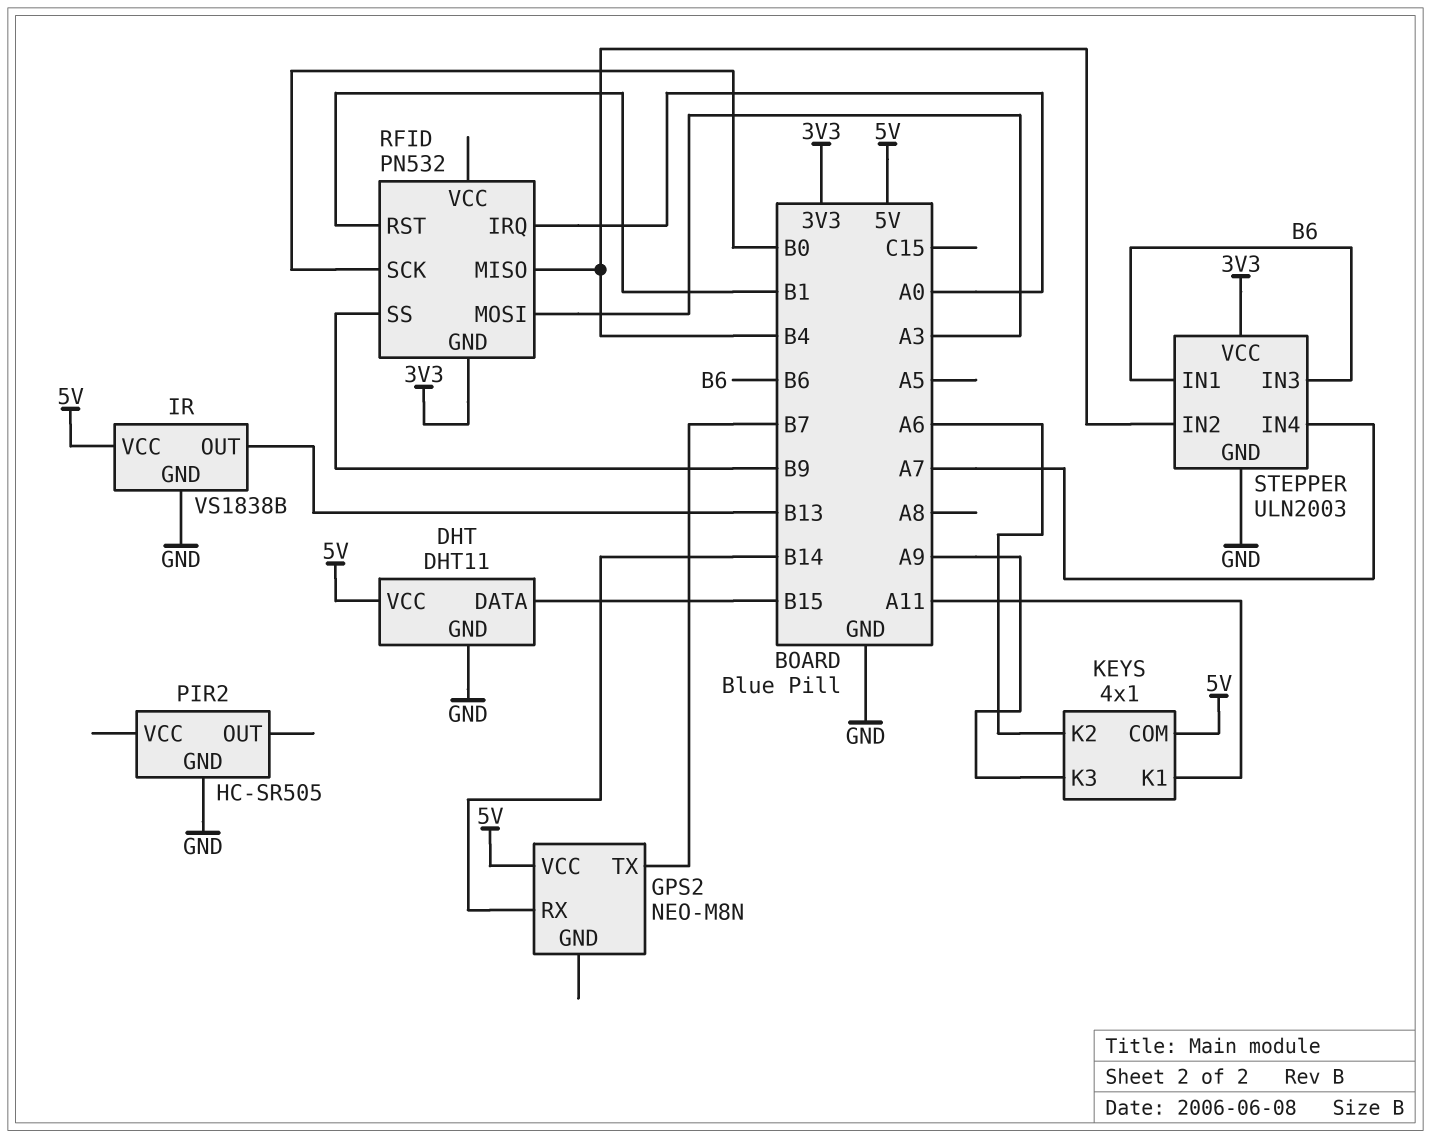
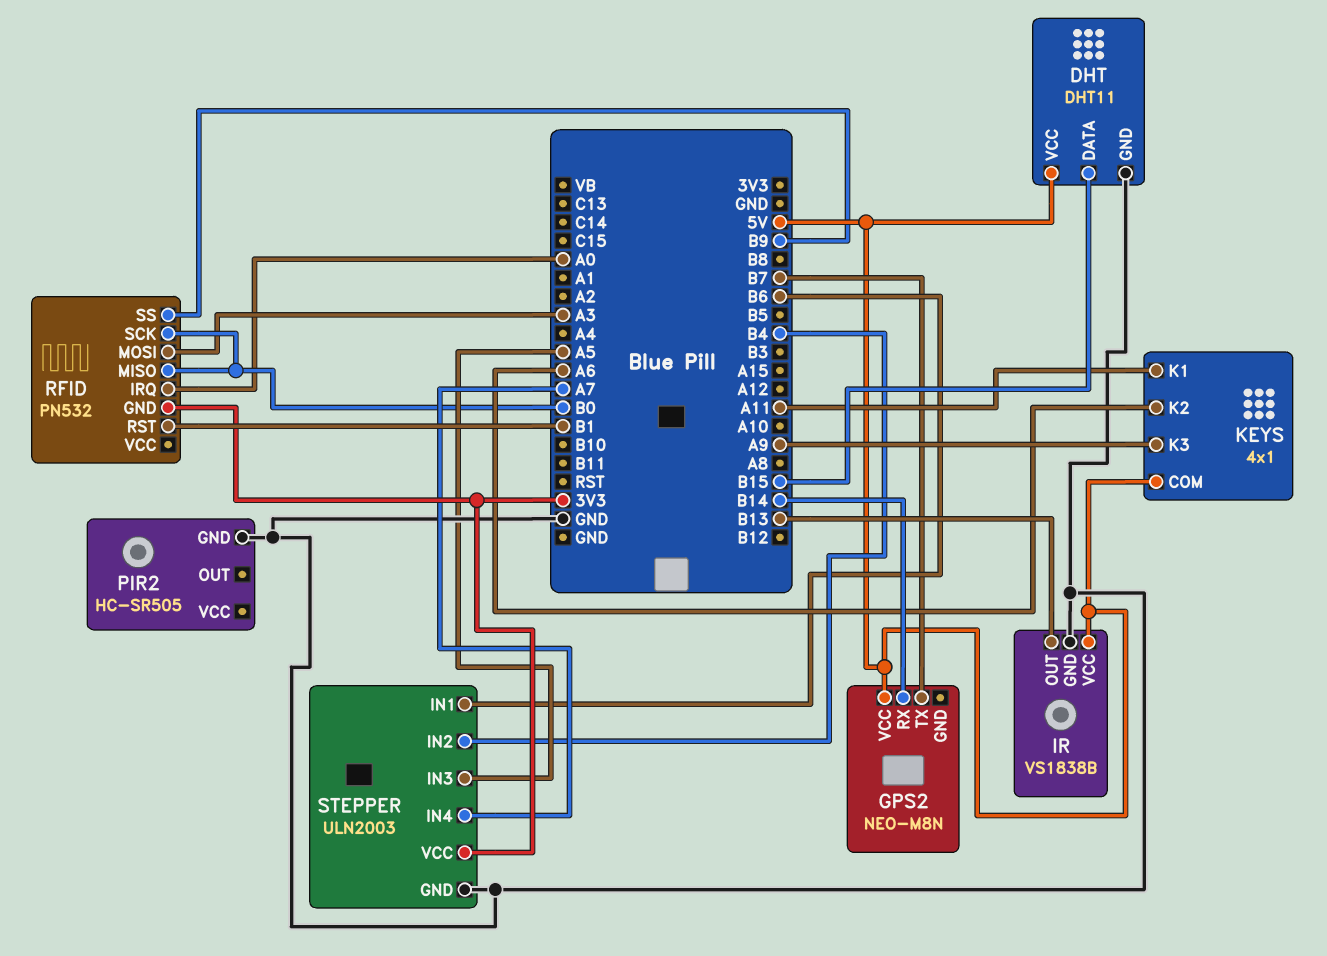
RFID pin MISO: B4 -> B0
STEPPER pin IN3: B6 -> A5

